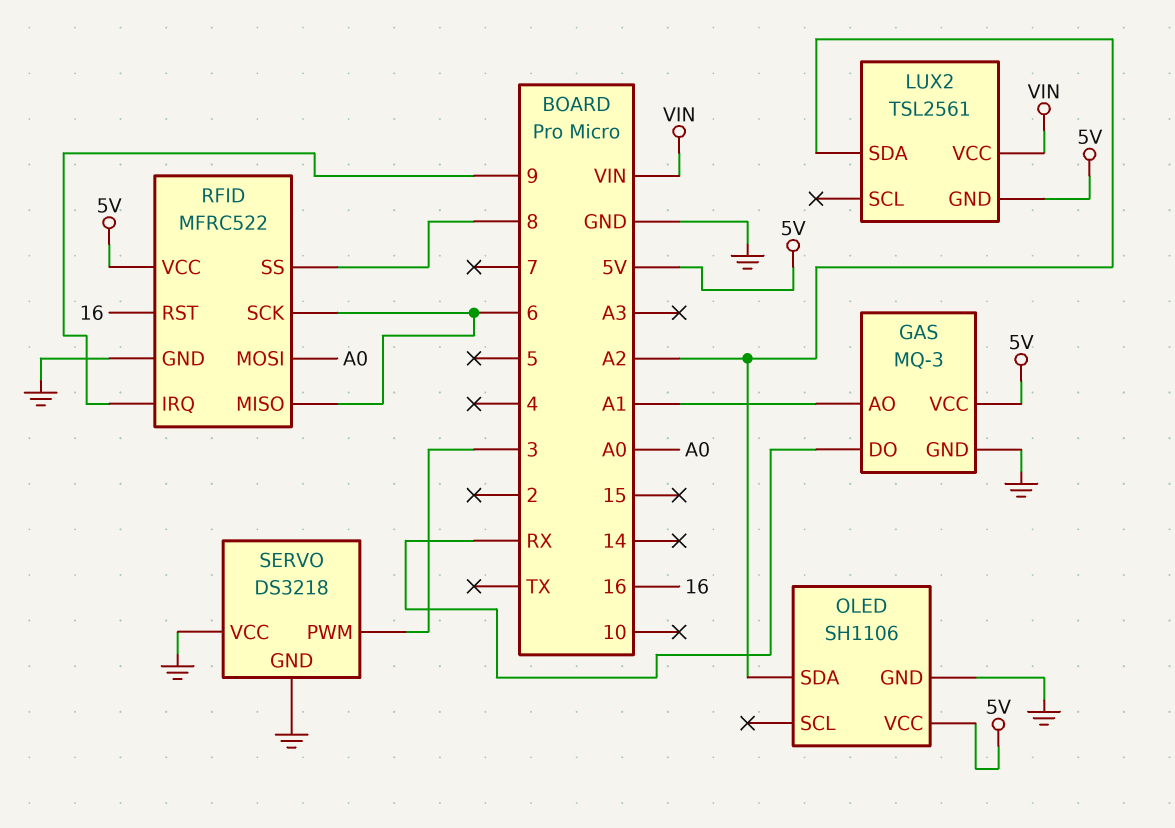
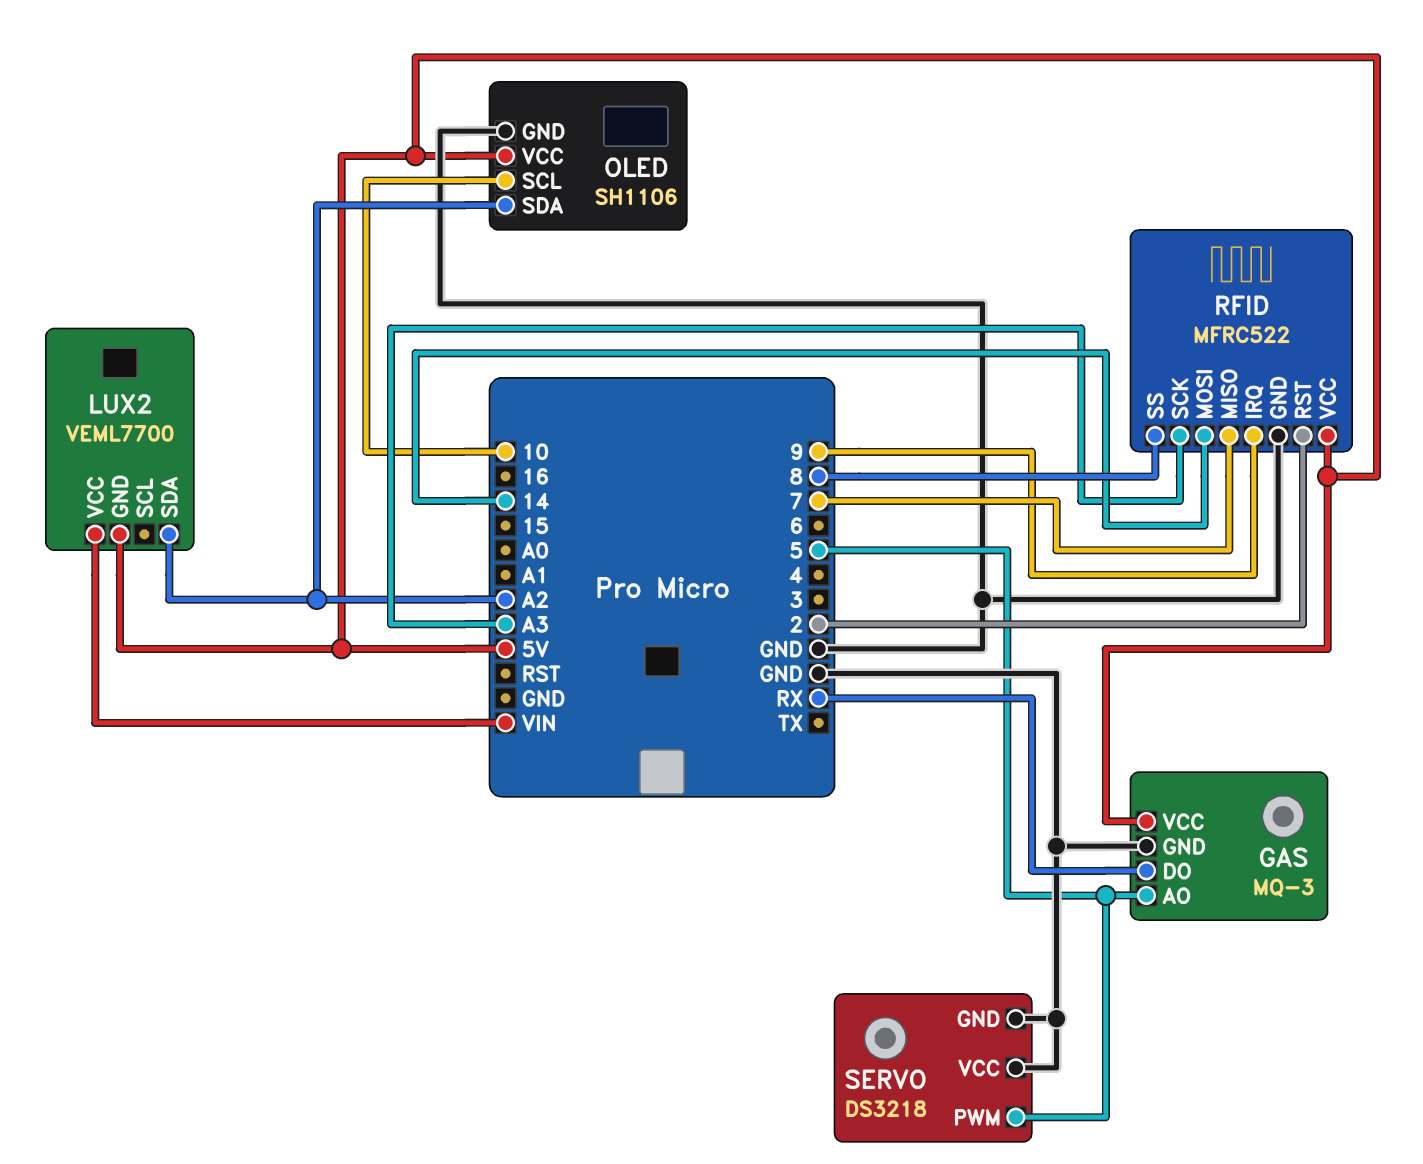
GAS pin AO: A1 -> 5
LUX2: TSL2561 -> VEML7700
OLED pin SCL: none -> 10
RFID pin MISO: 6 -> 7
RFID pin MOSI: A0 -> 14
RFID pin RST: 16 -> 2
RFID pin SCK: 6 -> A3
SERVO pin PWM: 3 -> 5

